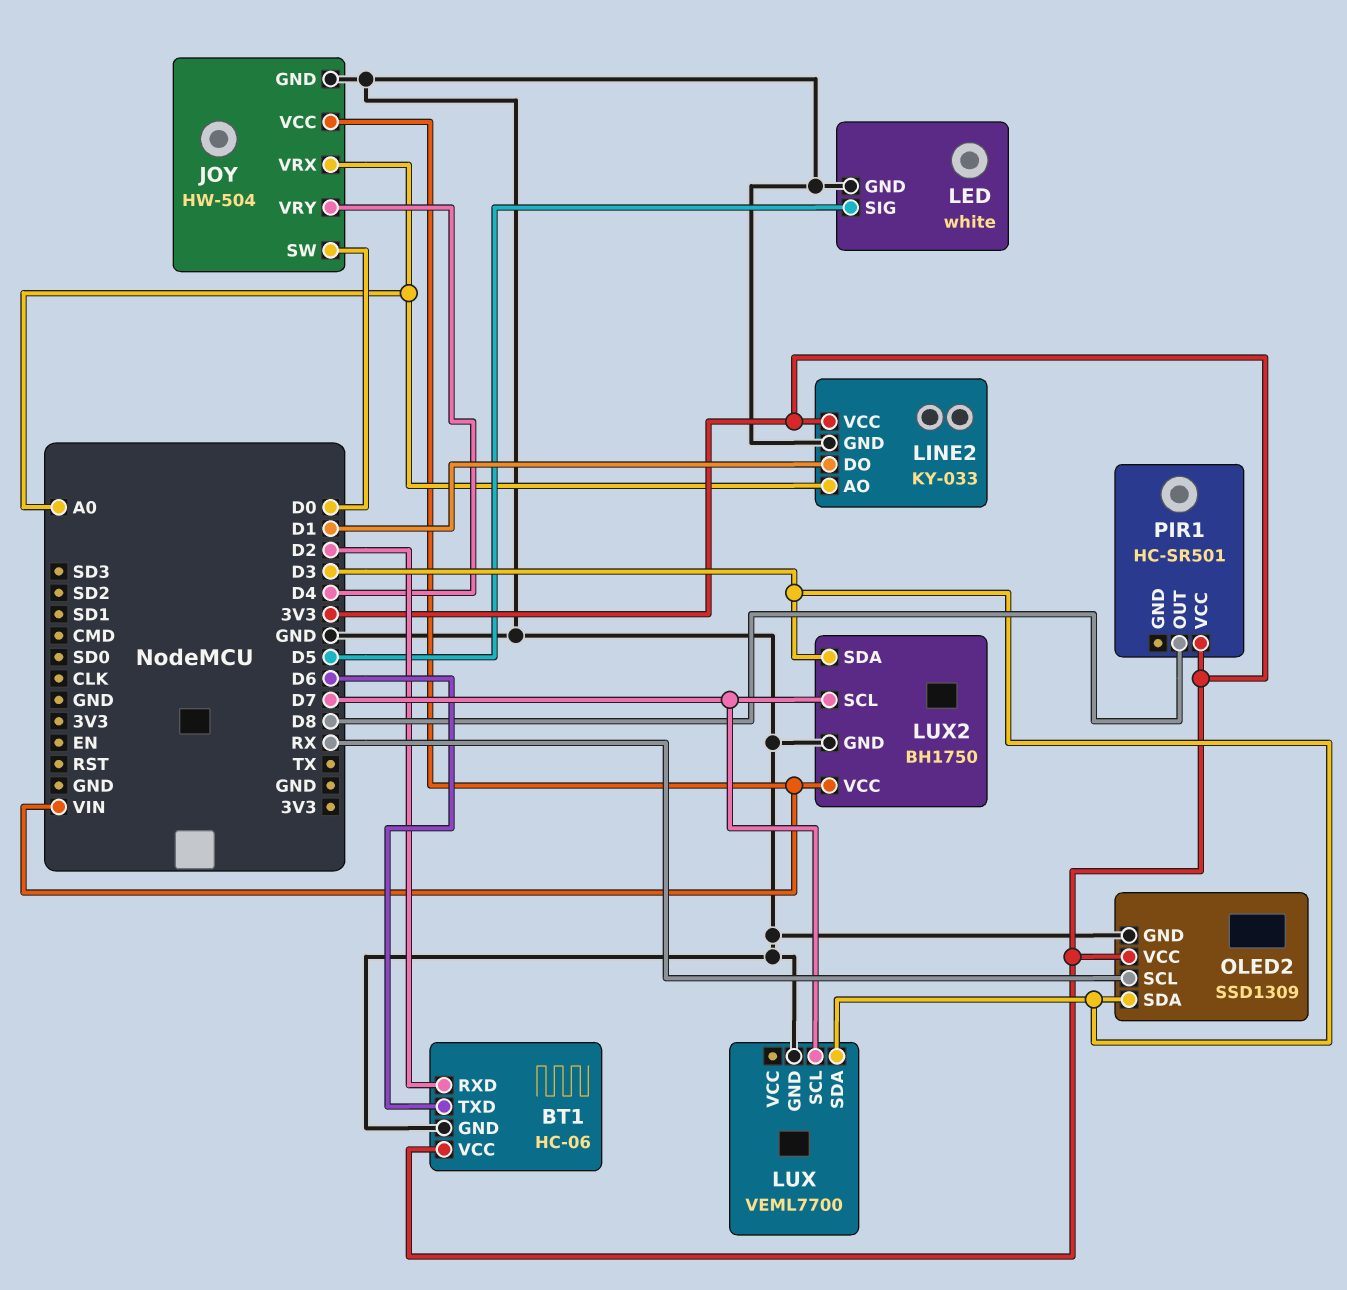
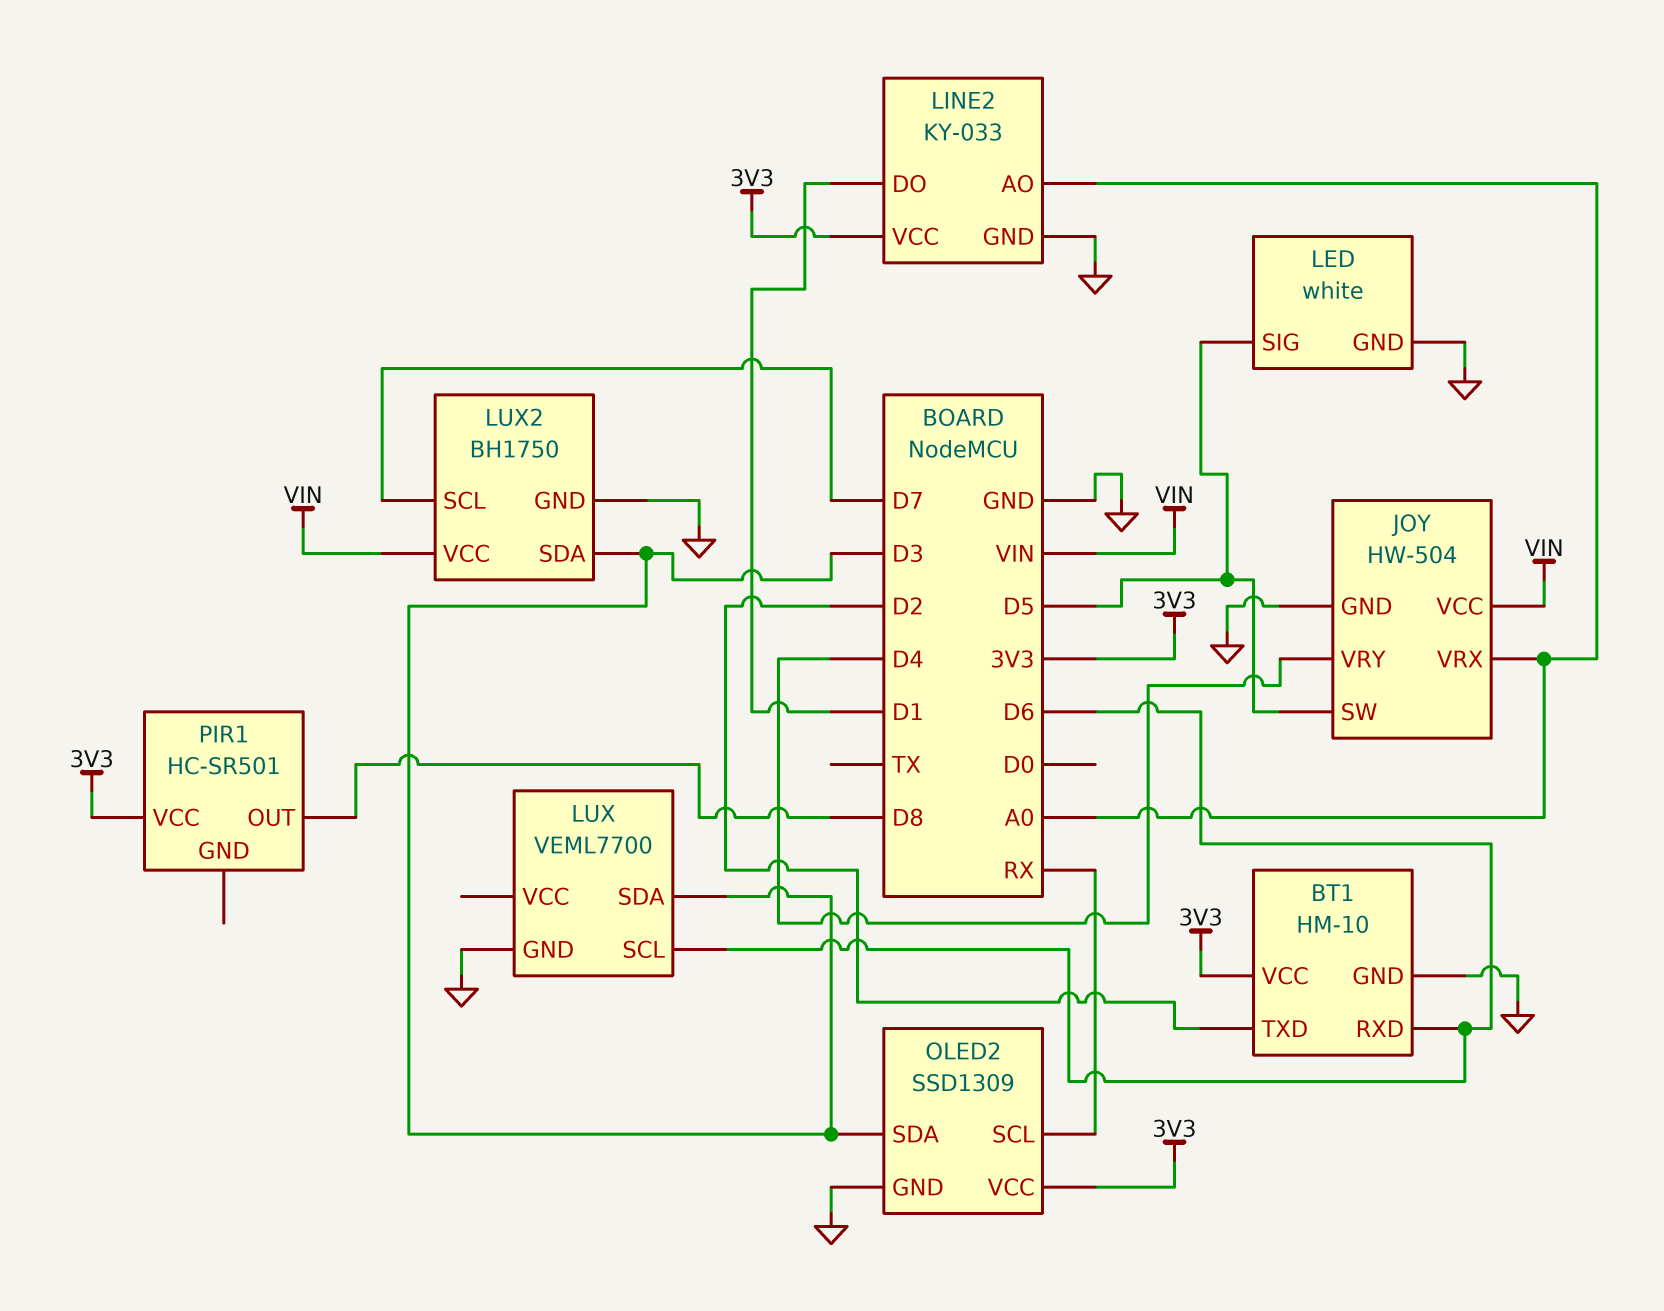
BT1: HC-06 -> HM-10
BT1 pin RXD: D2 -> D6
BT1 pin TXD: D6 -> D2
JOY pin SW: D0 -> D5
LUX pin SCL: D7 -> D6

